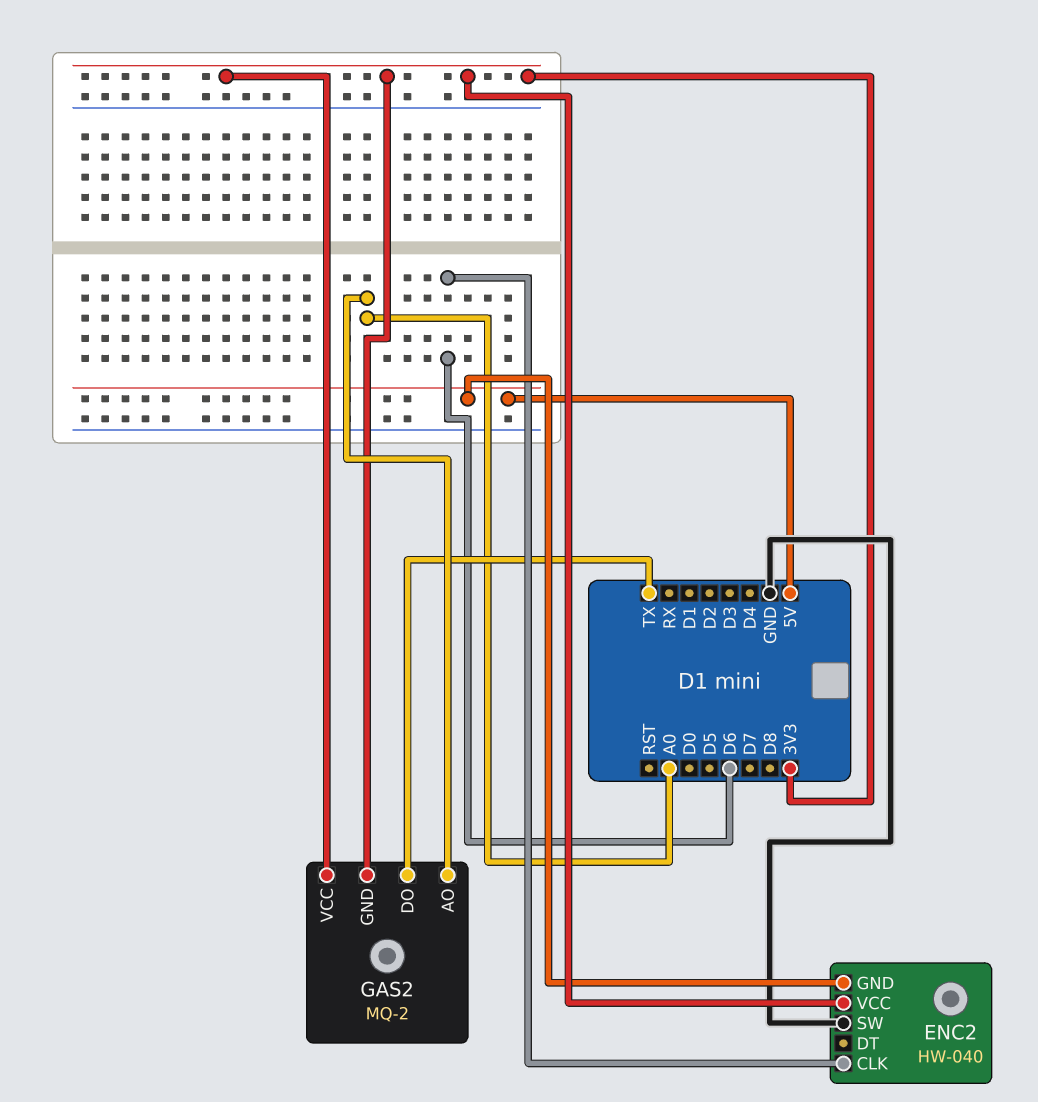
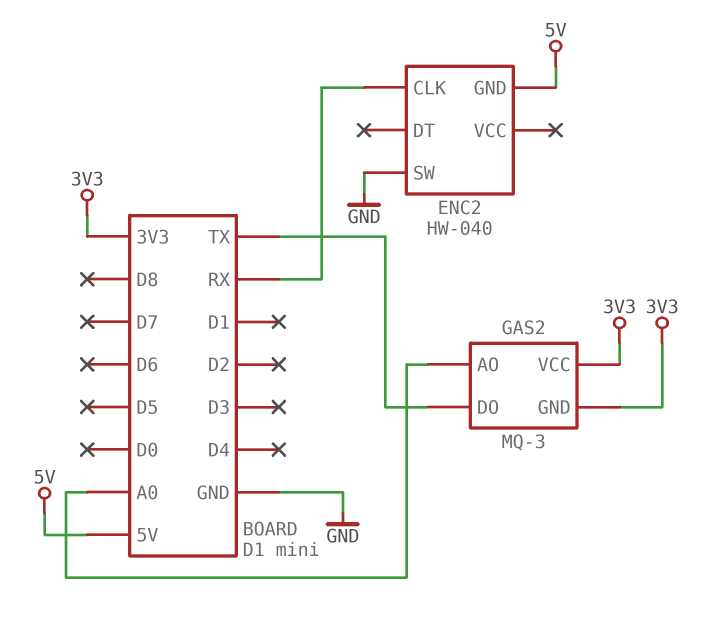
ENC2 pin CLK: D6 -> RX
ENC2 pin VCC: 3V3 -> none
GAS2: MQ-2 -> MQ-3

